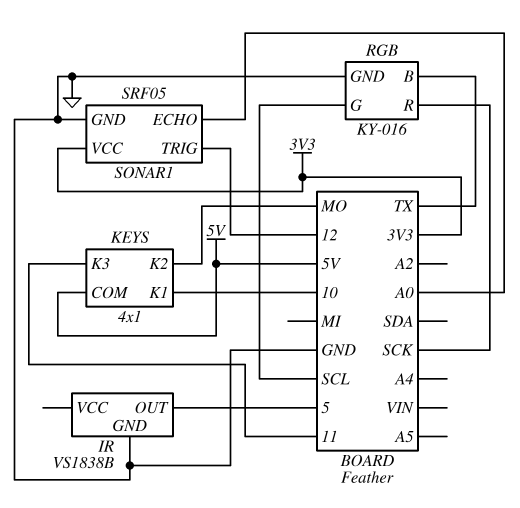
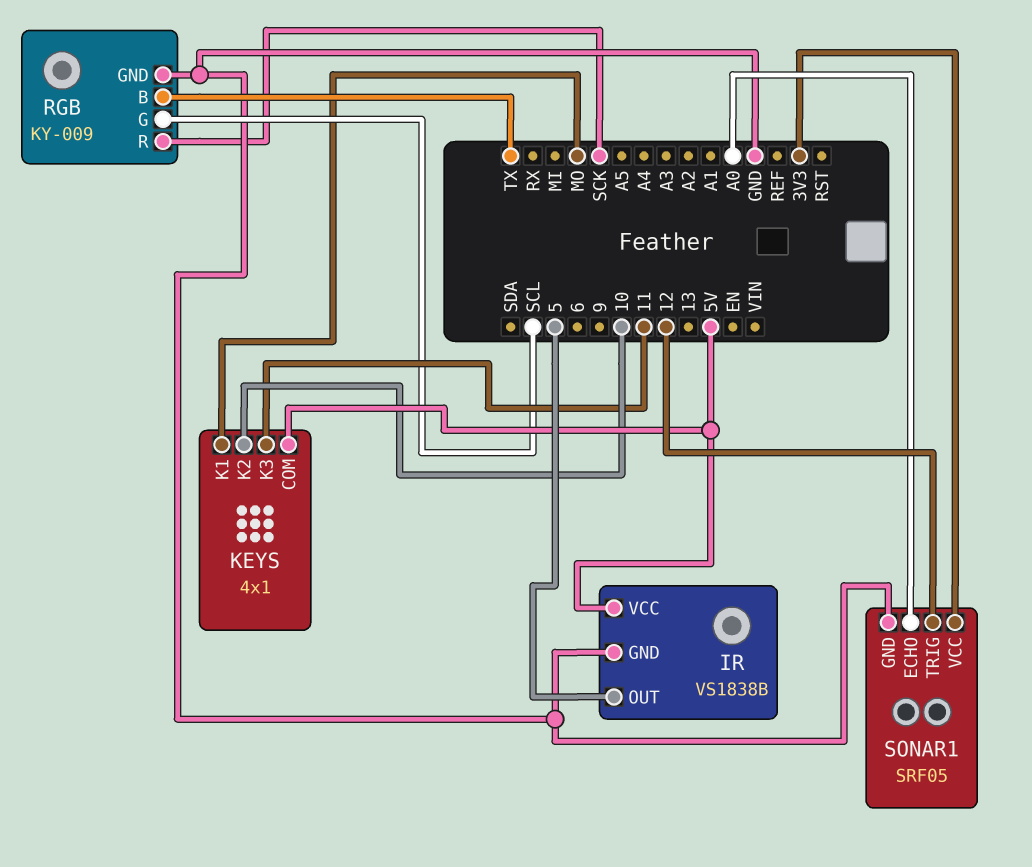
IR pin VCC: none -> 5V
KEYS pin K1: 10 -> MO
KEYS pin K2: MO -> 10
RGB: KY-016 -> KY-009

